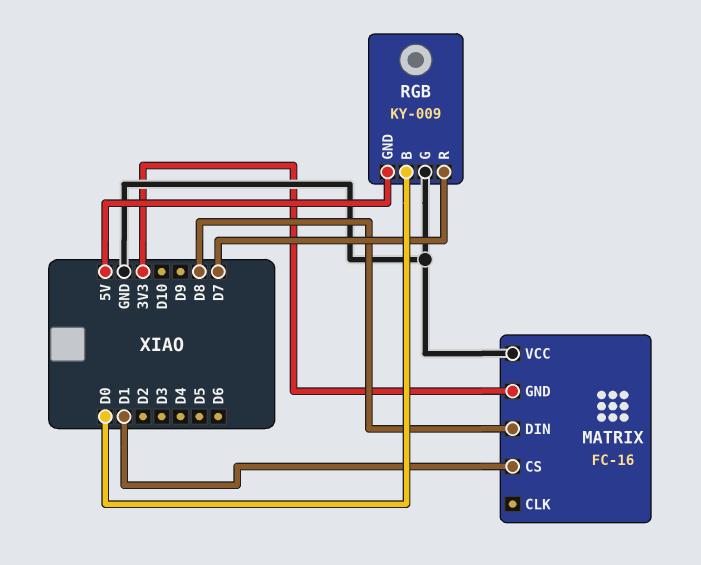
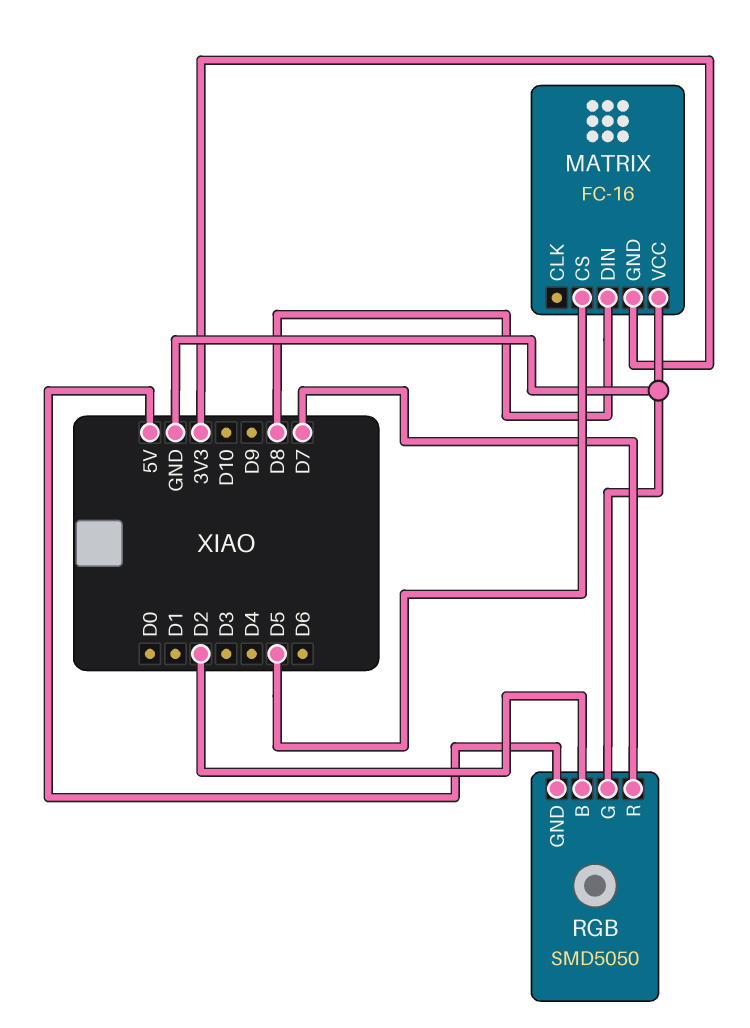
MATRIX pin CS: D1 -> D5
RGB: KY-009 -> SMD5050
RGB pin B: D0 -> D2

